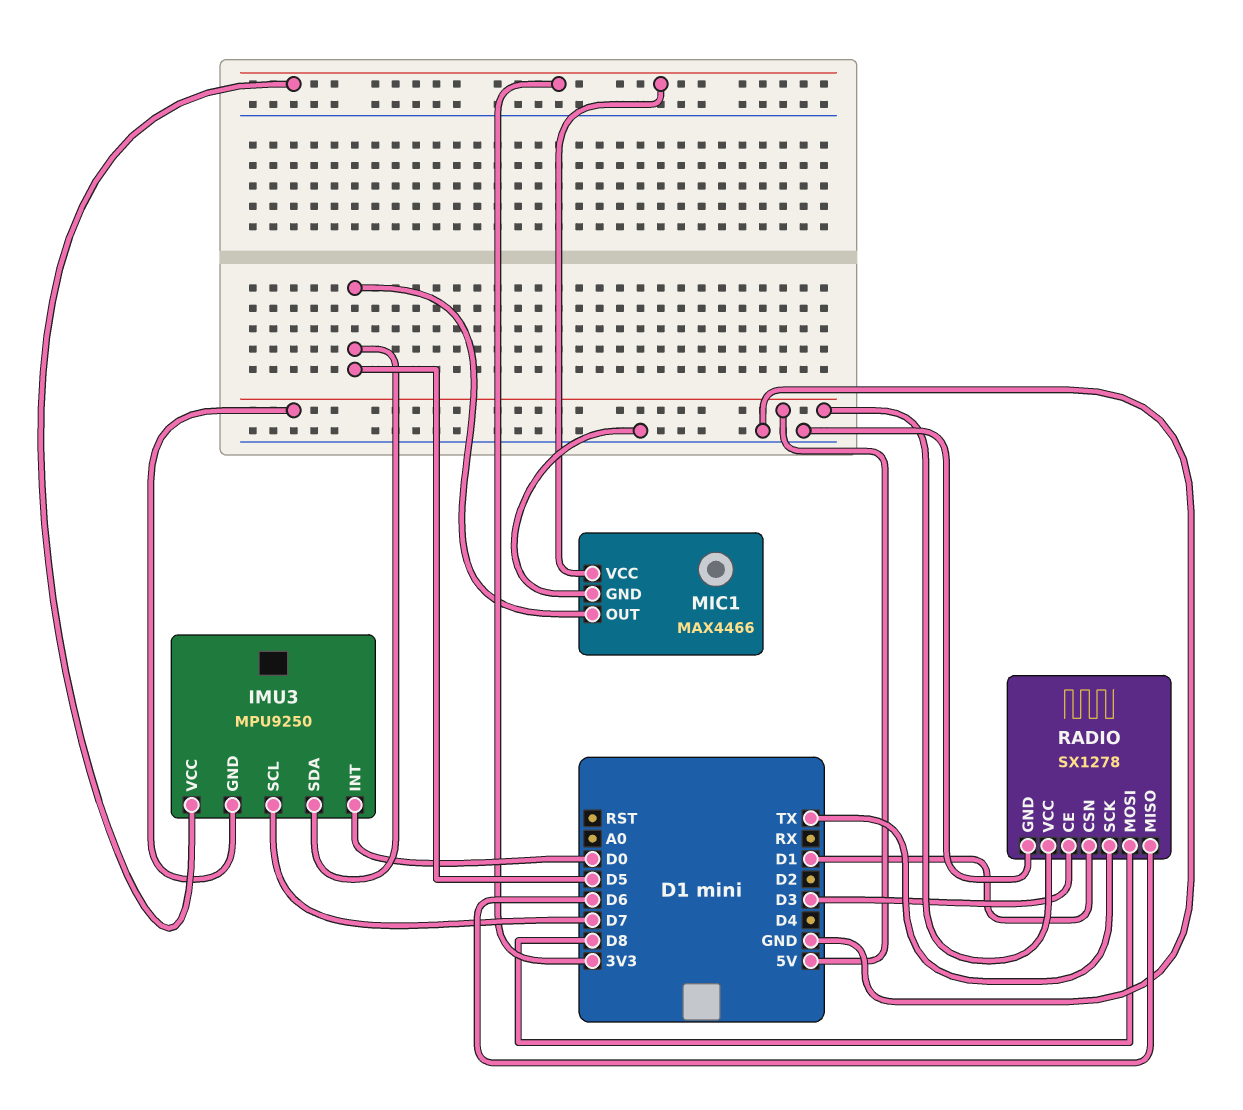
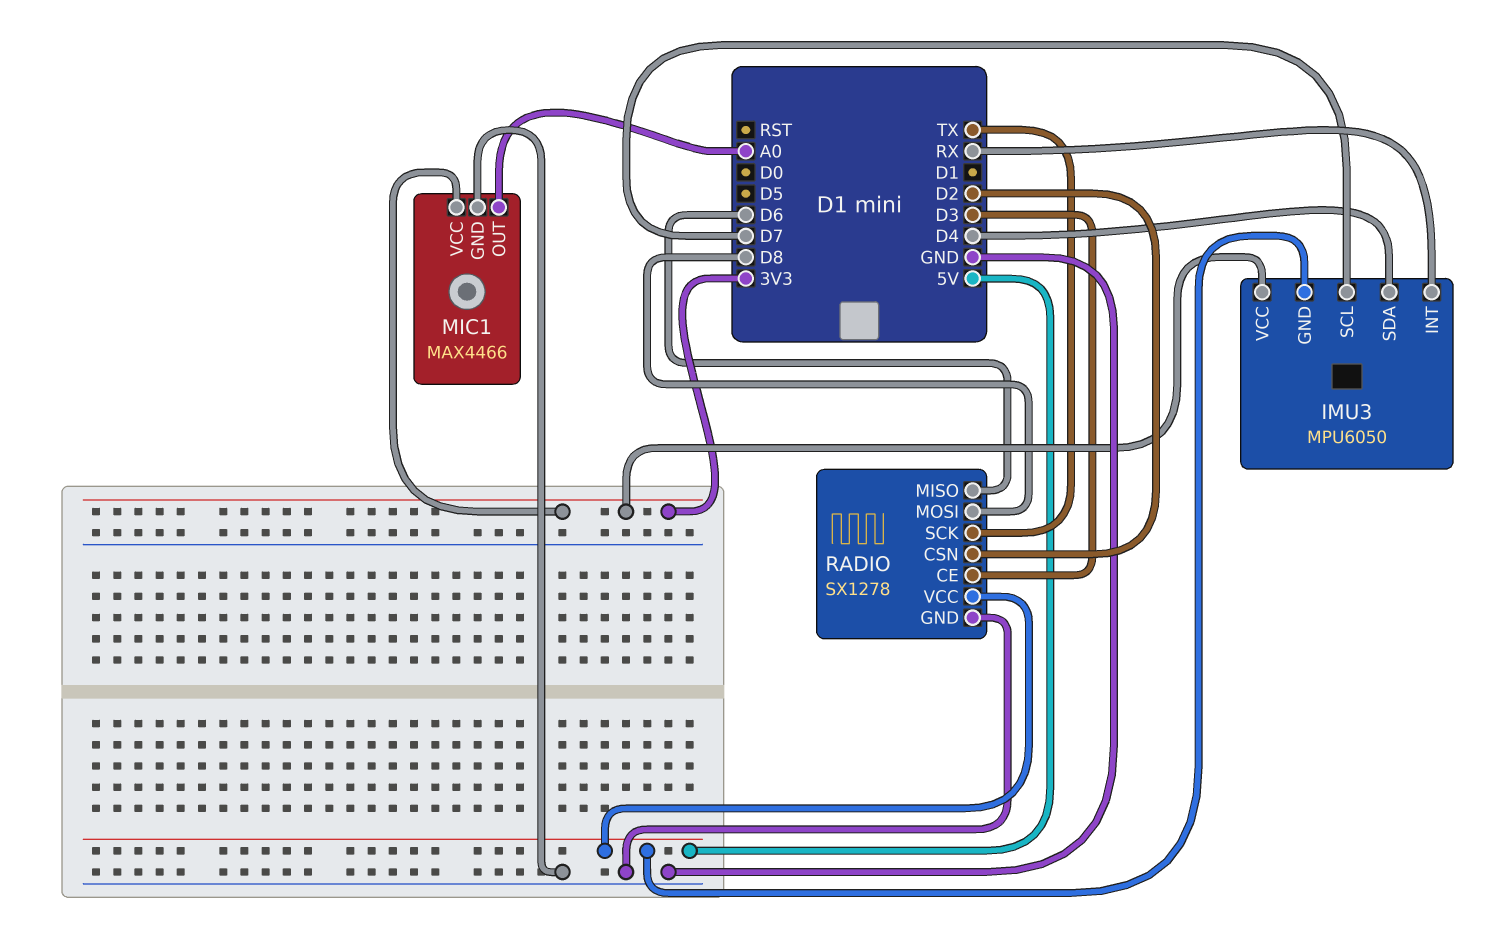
IMU3: MPU9250 -> MPU6050
IMU3 pin INT: D0 -> RX
IMU3 pin SDA: D5 -> D4
MIC1 pin OUT: D5 -> A0
RADIO pin CSN: D1 -> D2

